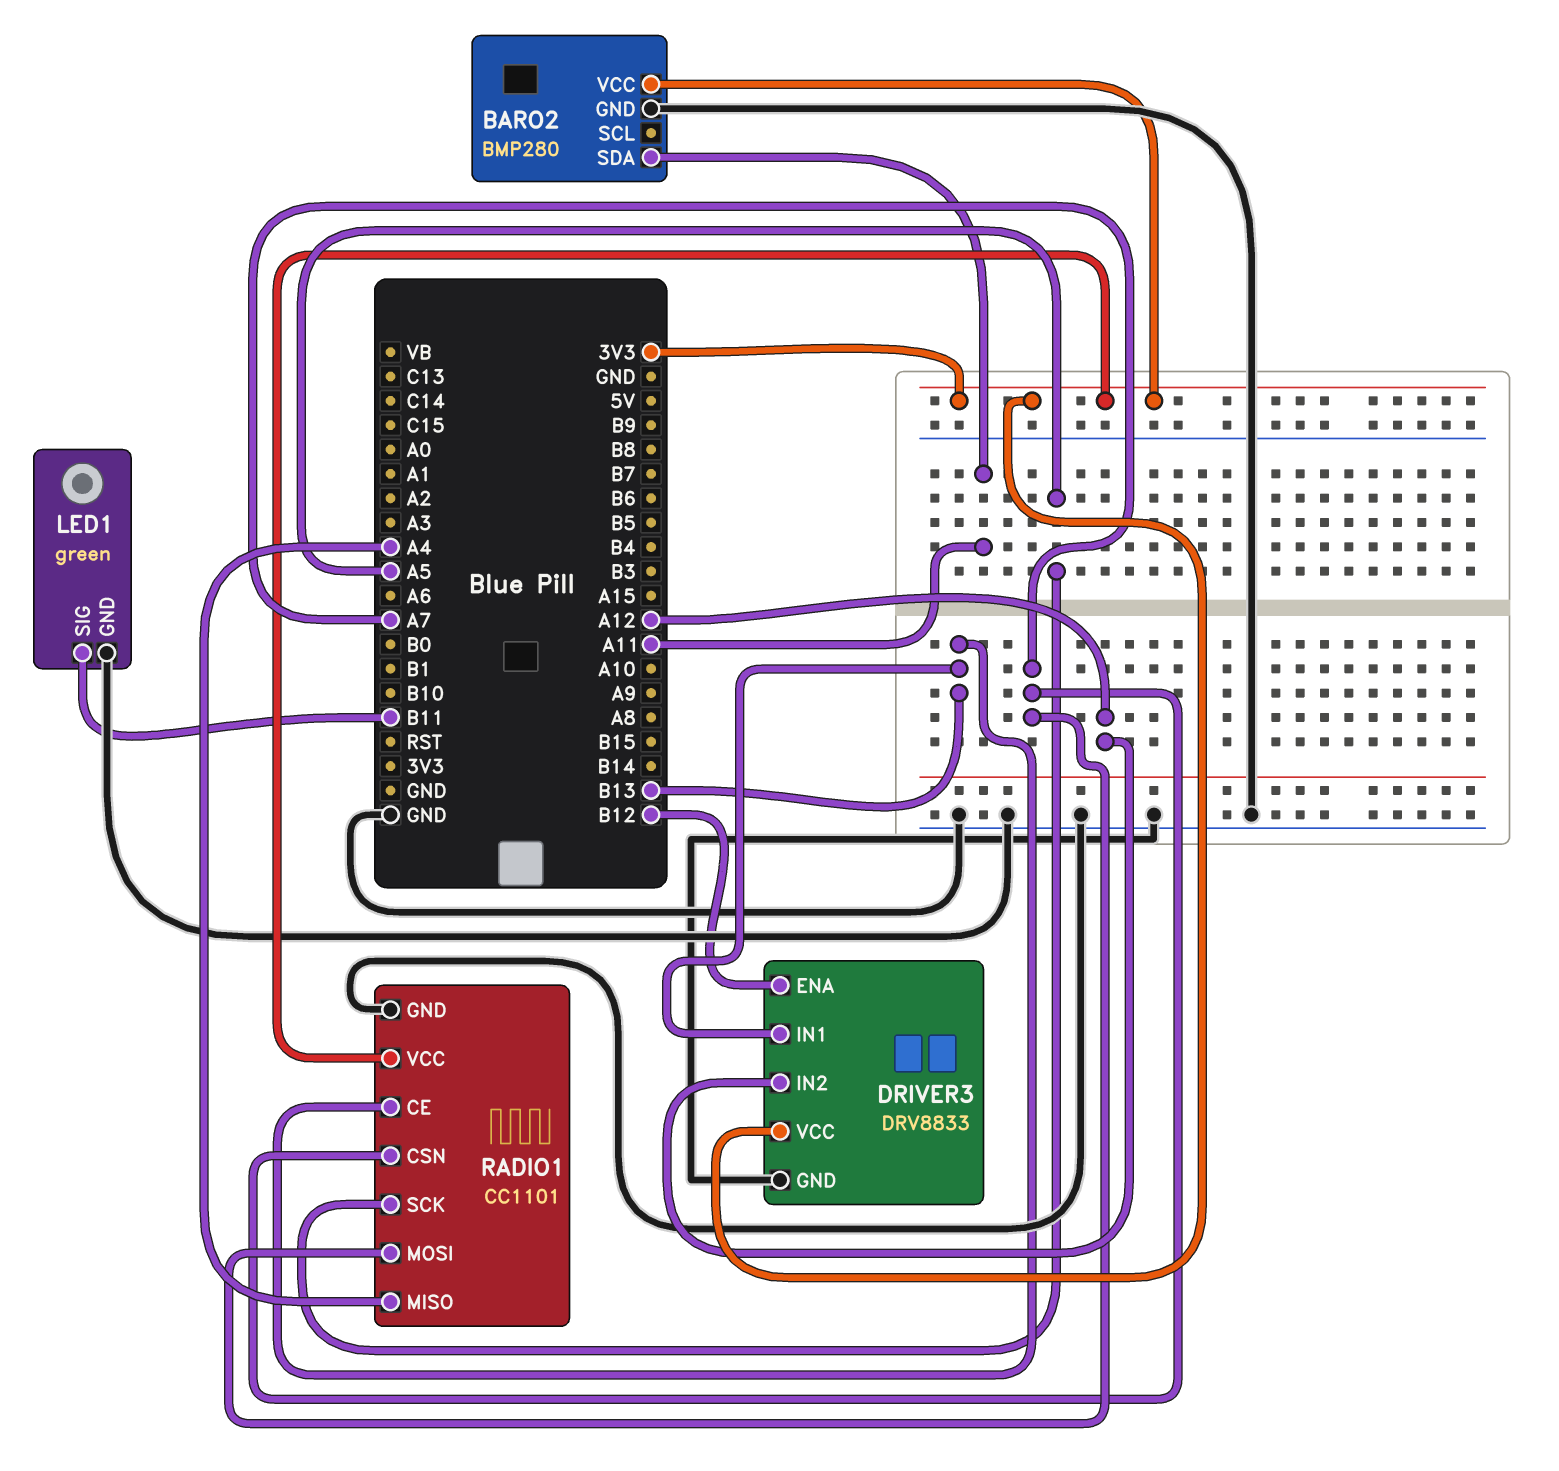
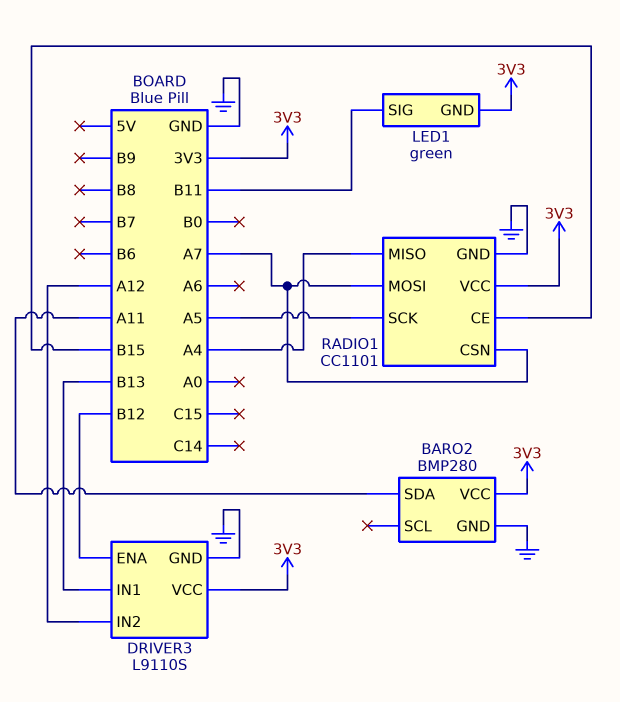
DRIVER3: DRV8833 -> L9110S
LED1 pin GND: GND -> 3V3
RADIO1 pin CE: B13 -> B15

